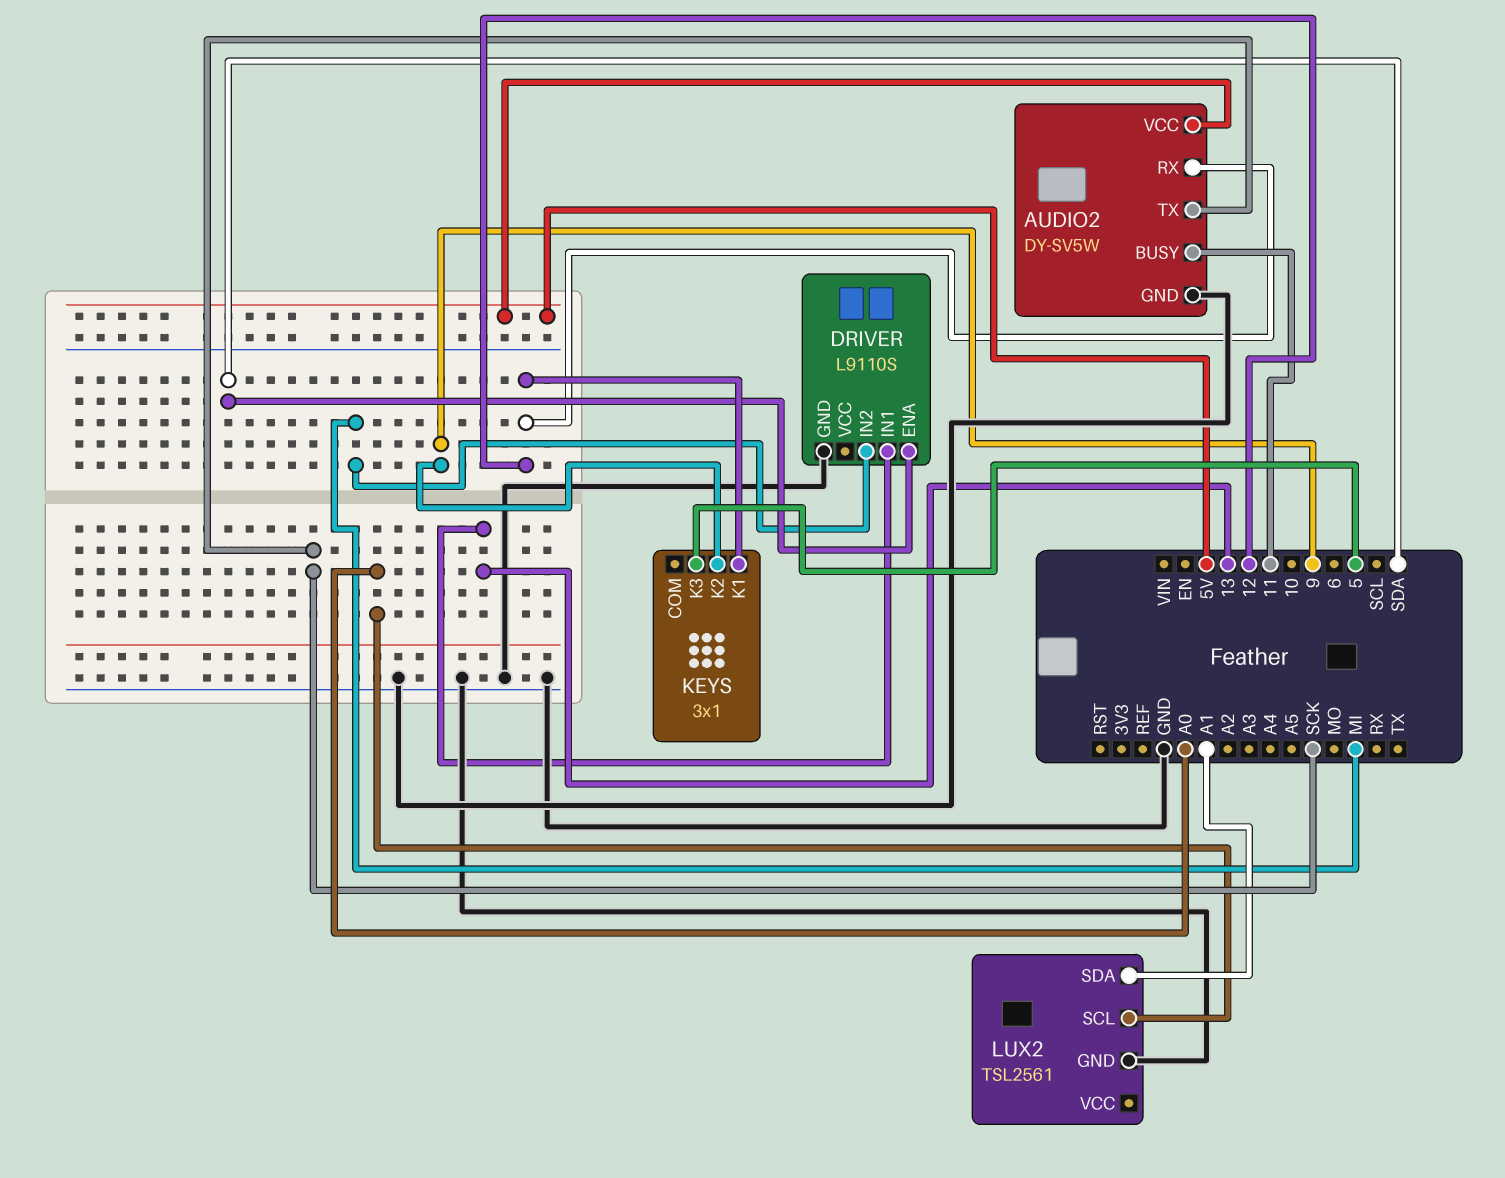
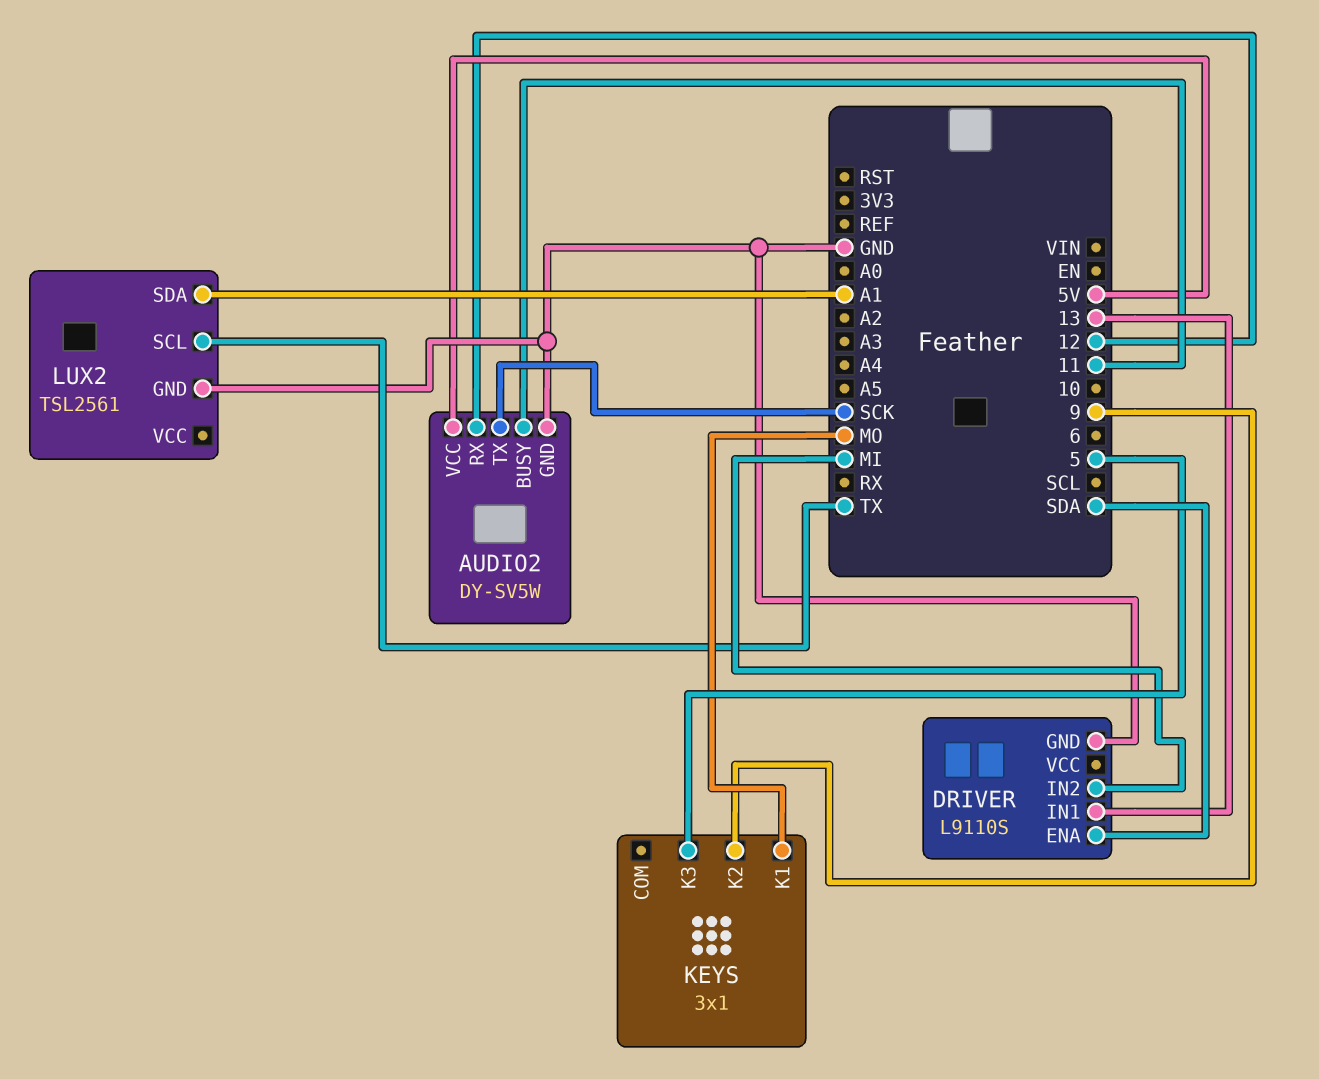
KEYS pin K1: 12 -> MO
LUX2 pin SCL: A0 -> TX

